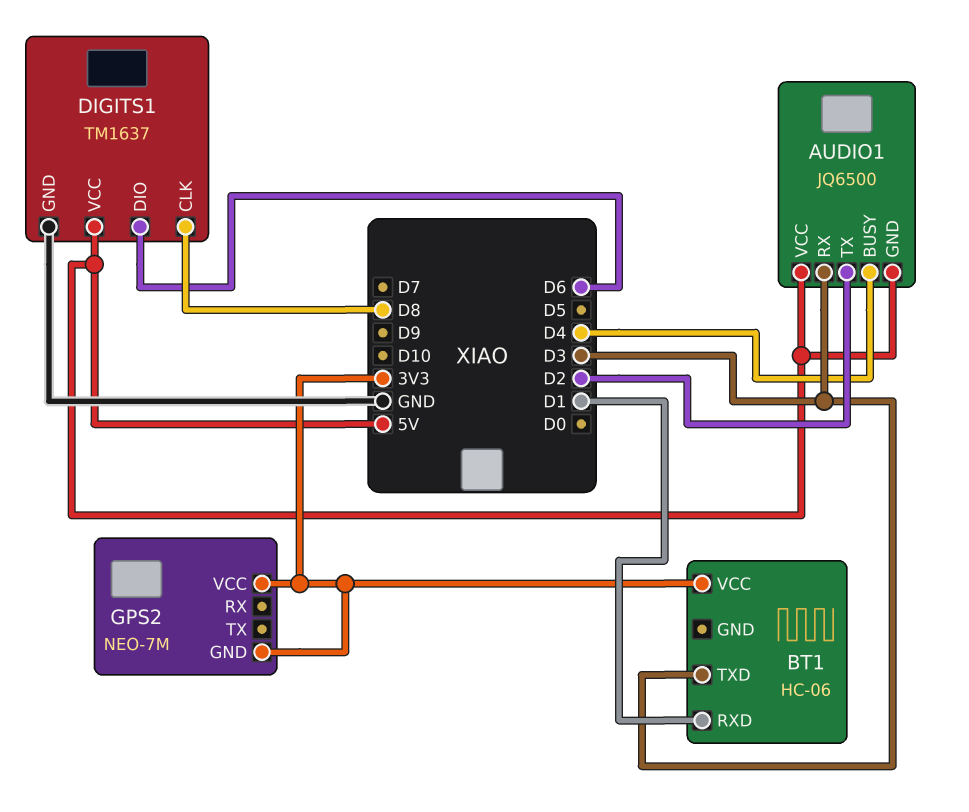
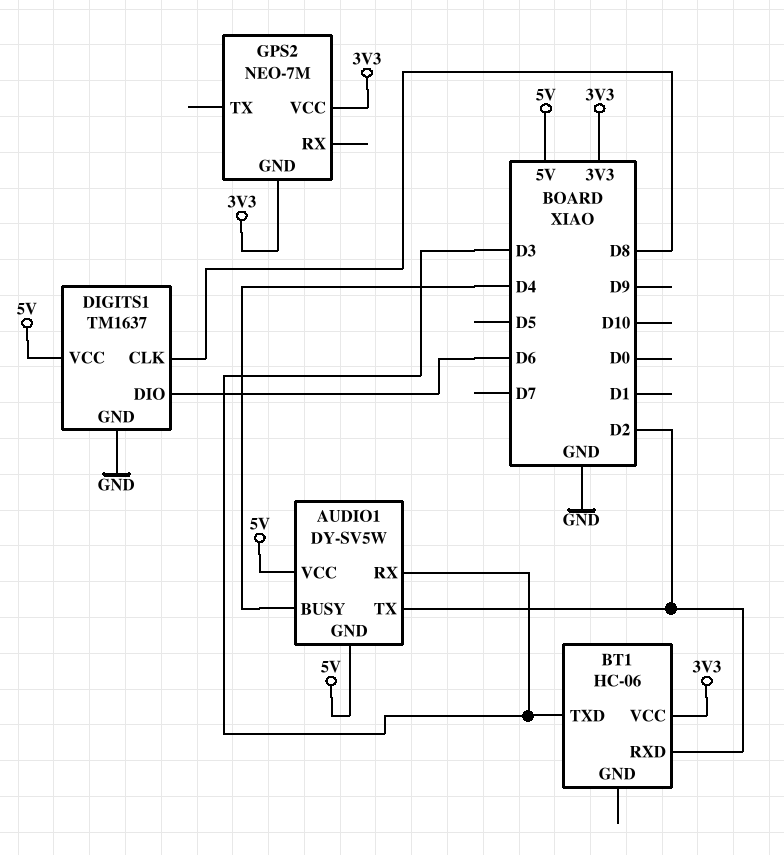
AUDIO1: JQ6500 -> DY-SV5W
BT1 pin RXD: D1 -> D2

